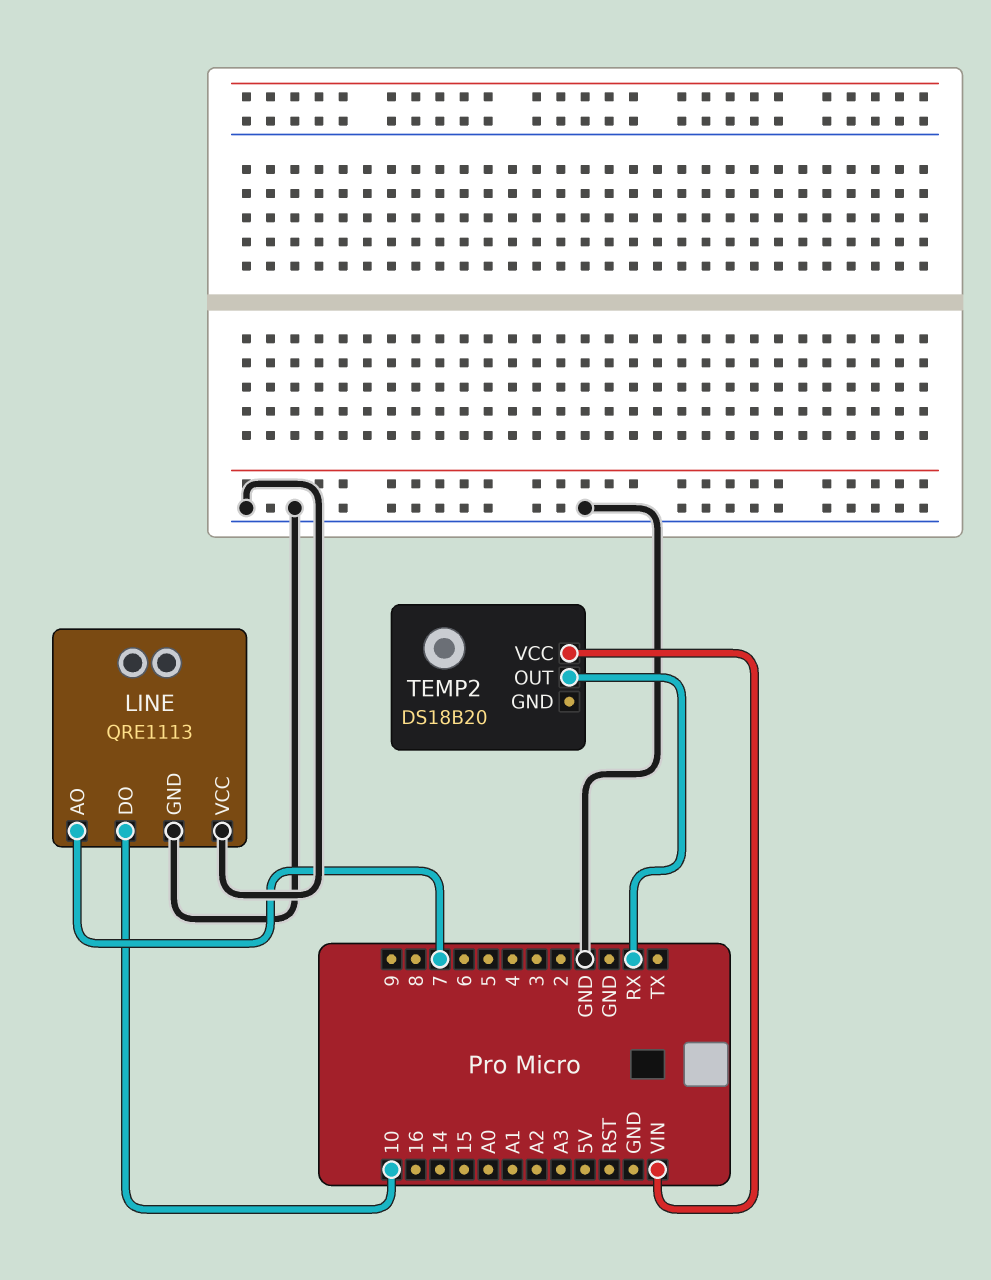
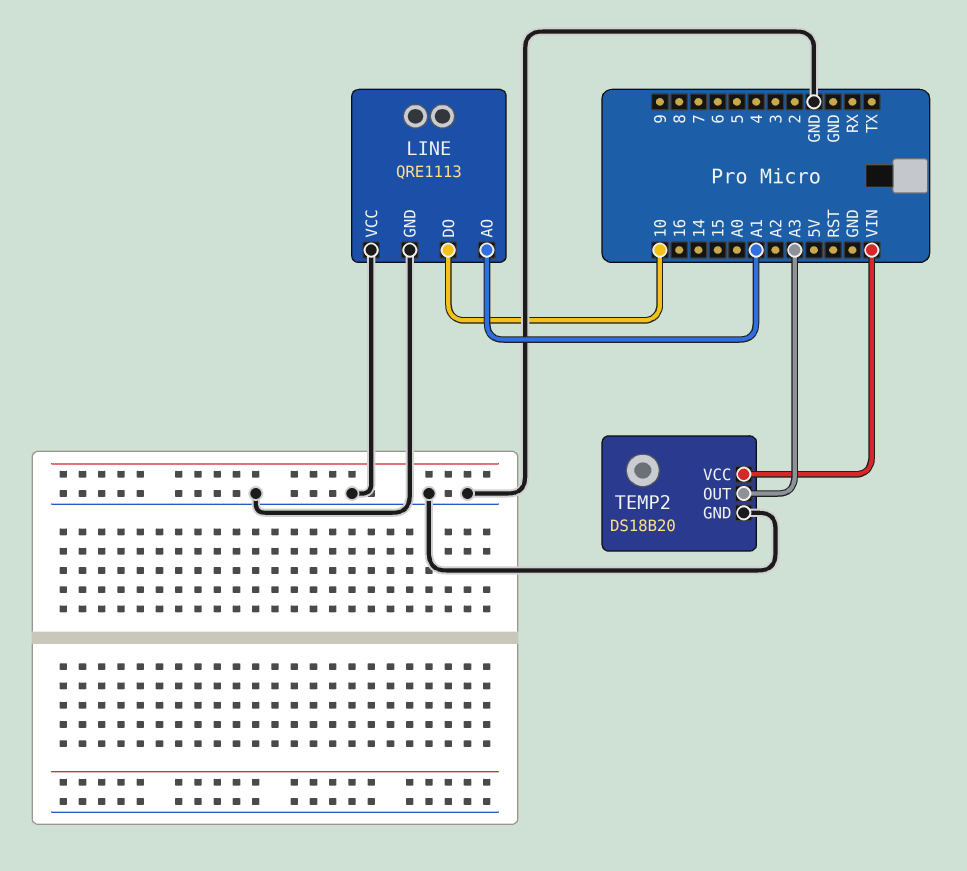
LINE pin AO: 7 -> A1
TEMP2 pin GND: none -> GND
TEMP2 pin OUT: RX -> A3

